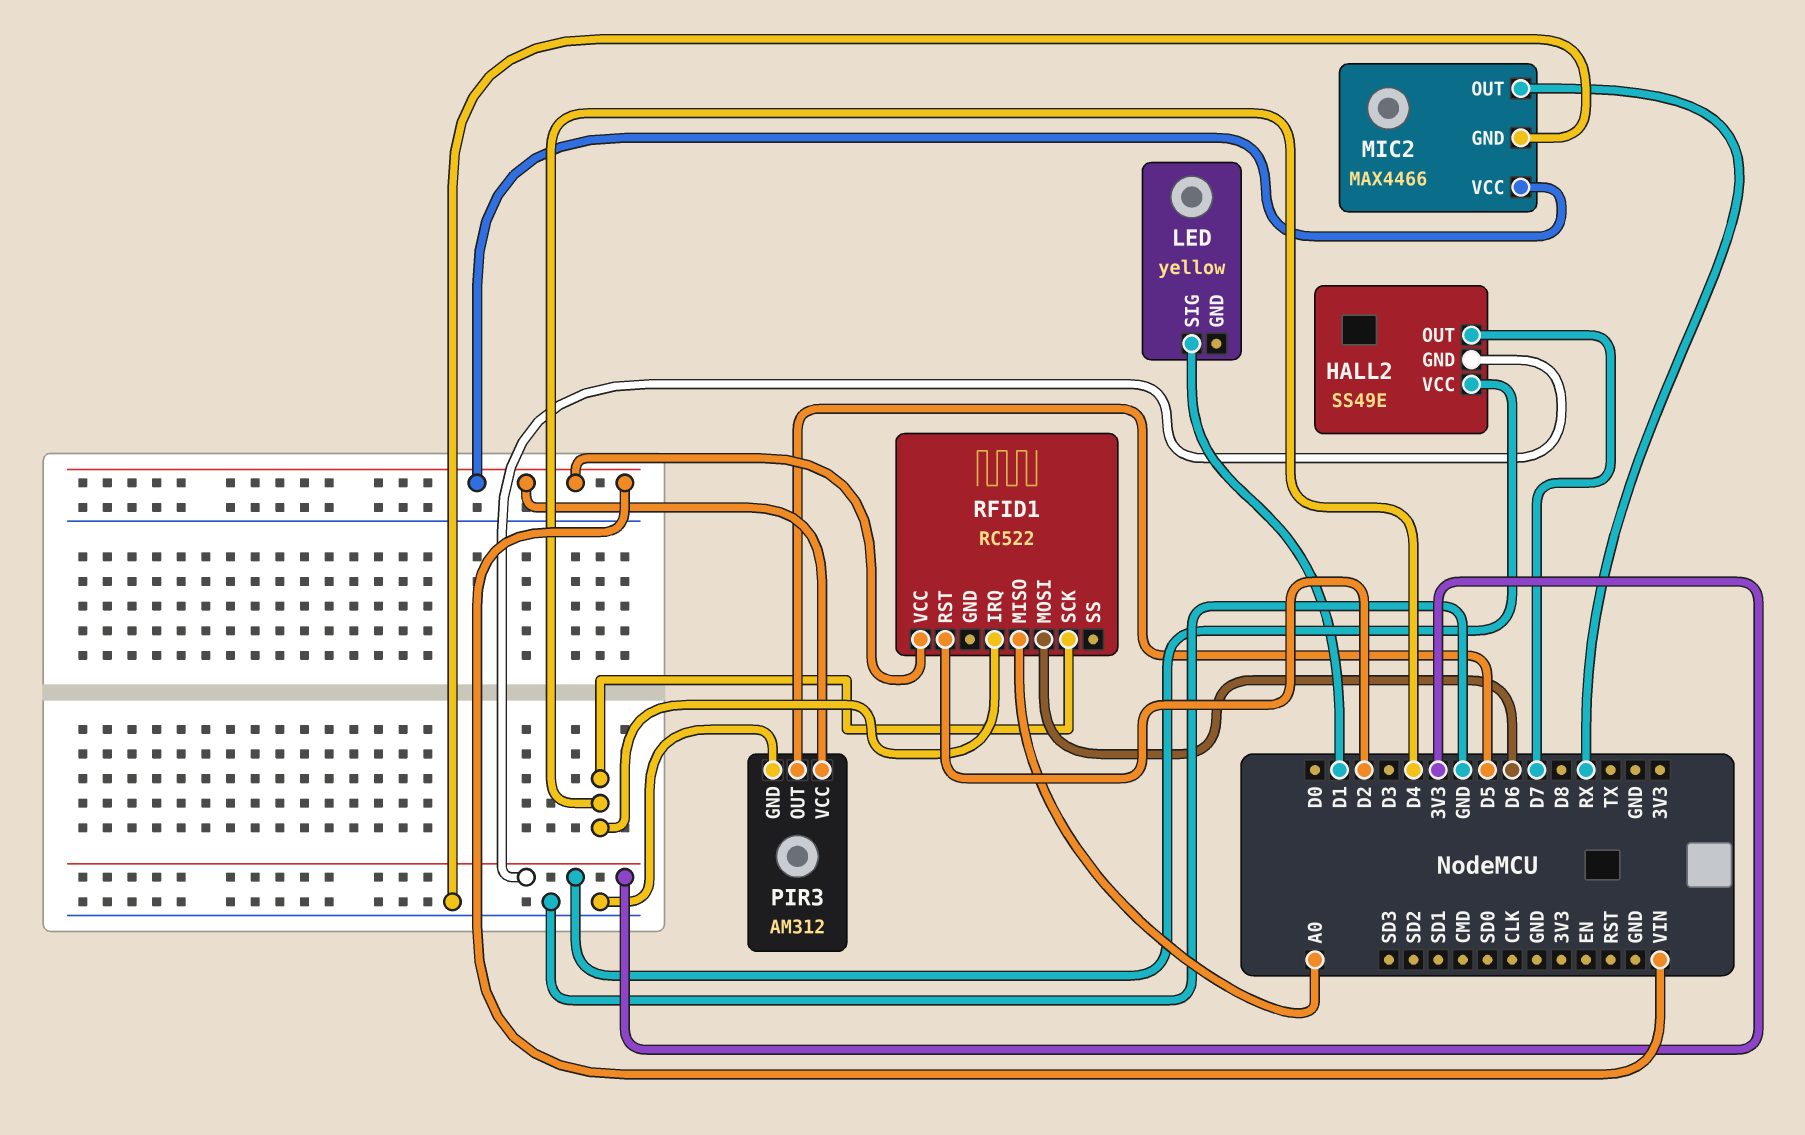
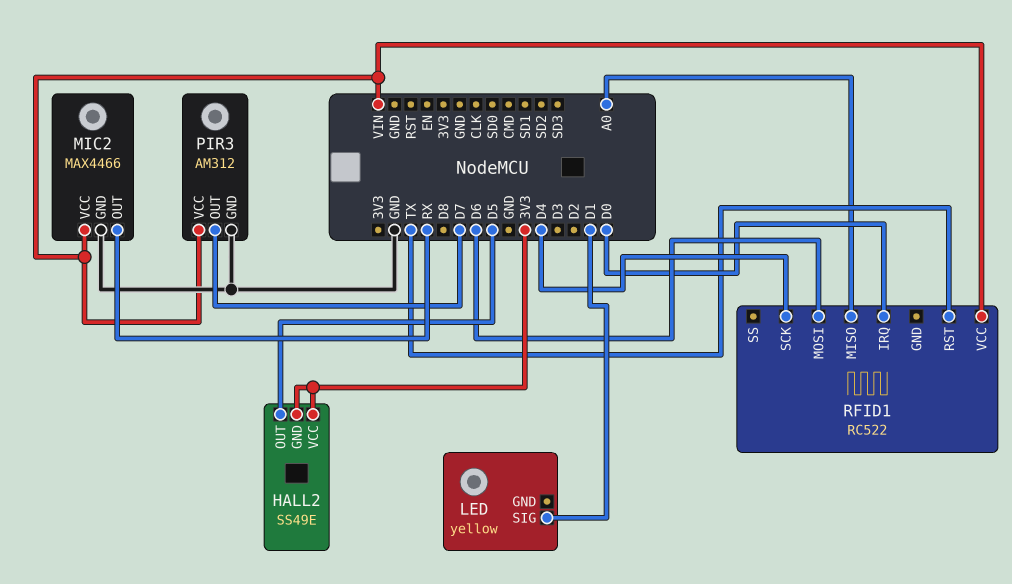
HALL2 pin OUT: D7 -> D5
PIR3 pin OUT: D5 -> D7
RFID1 pin IRQ: D4 -> D0
RFID1 pin RST: D2 -> TX

